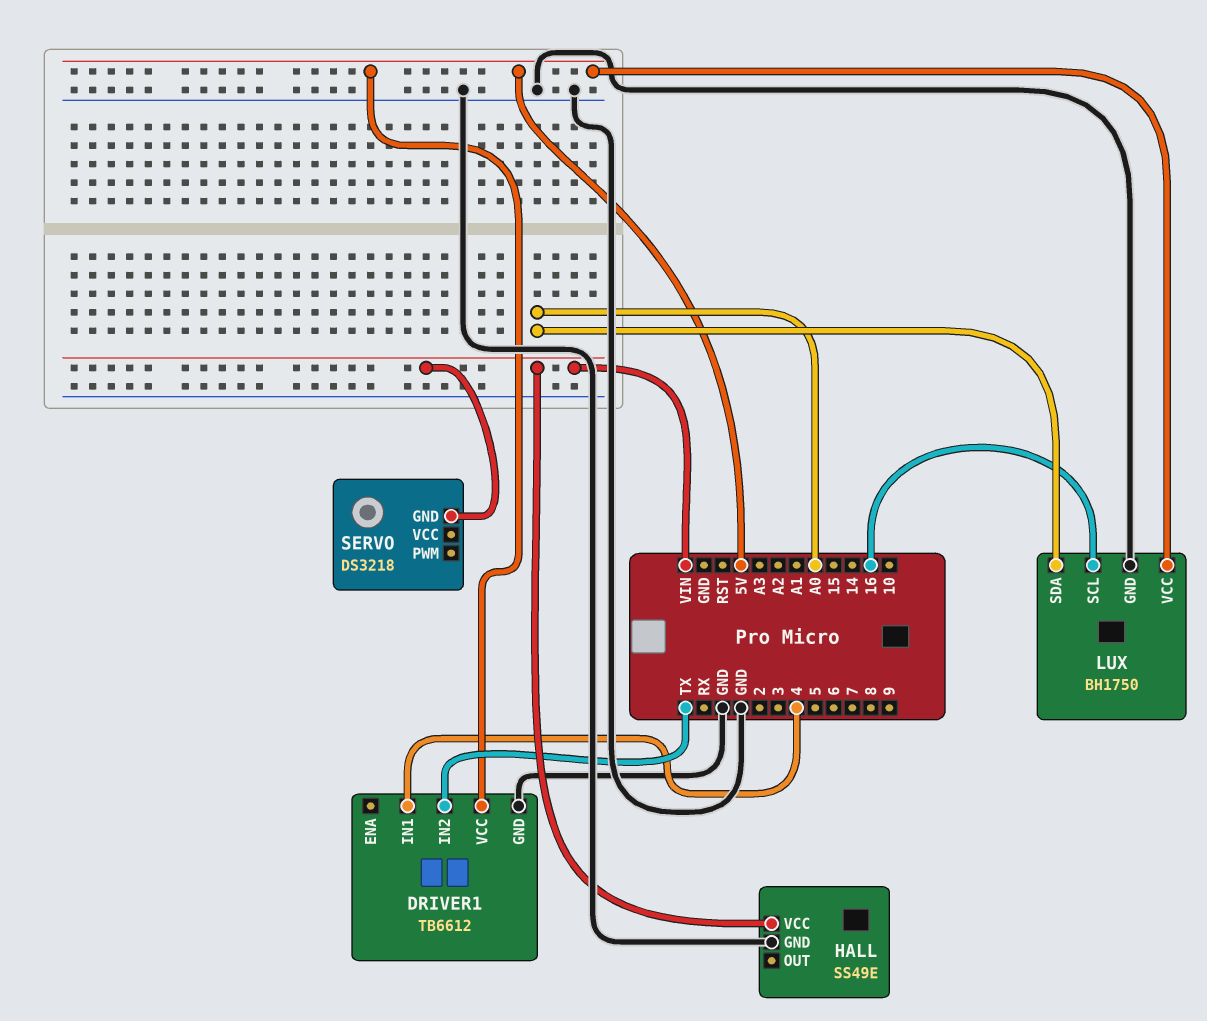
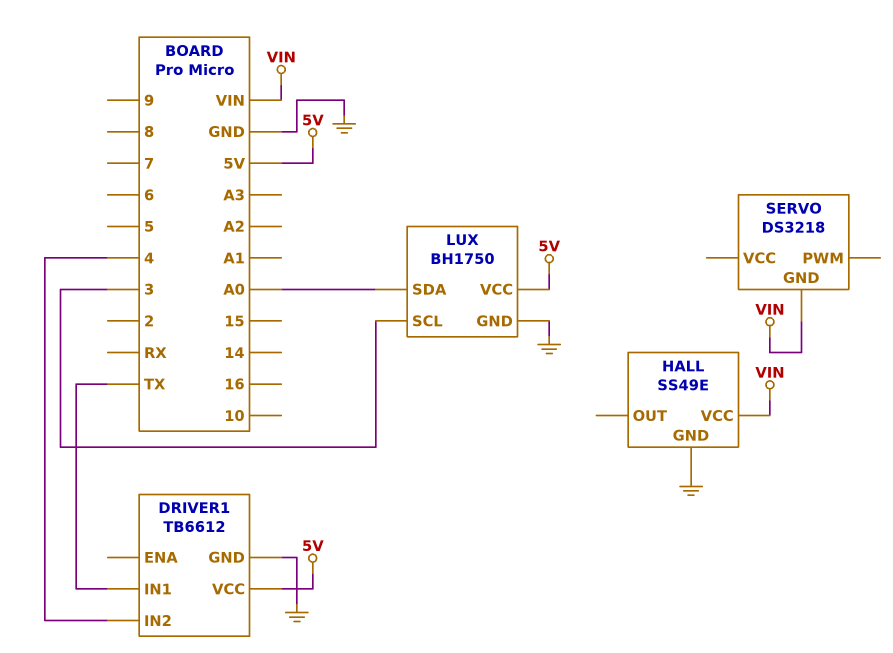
DRIVER1 pin IN1: 4 -> TX
DRIVER1 pin IN2: TX -> 4
LUX pin SCL: 16 -> 3

